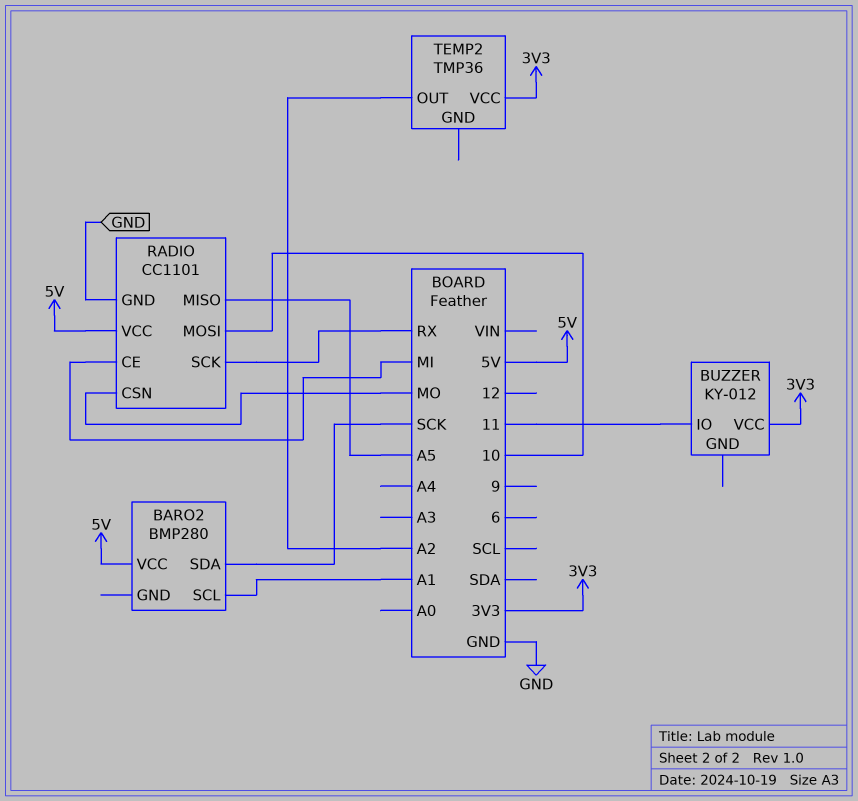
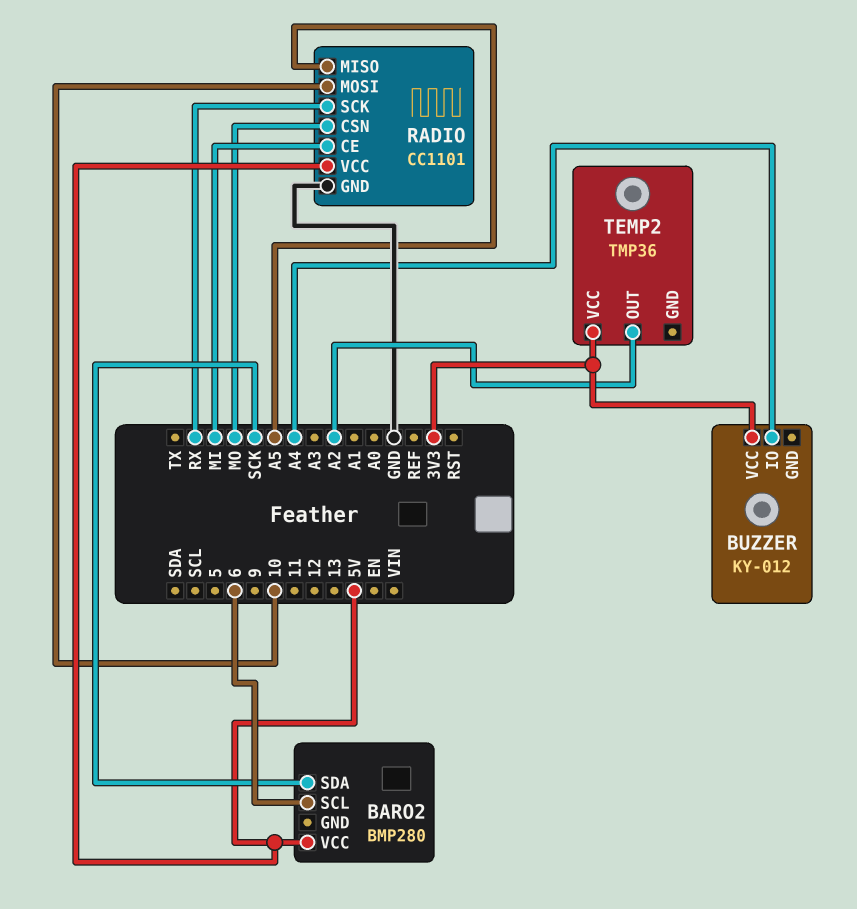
BARO2 pin SCL: A1 -> 6
BUZZER pin IO: 11 -> A4

